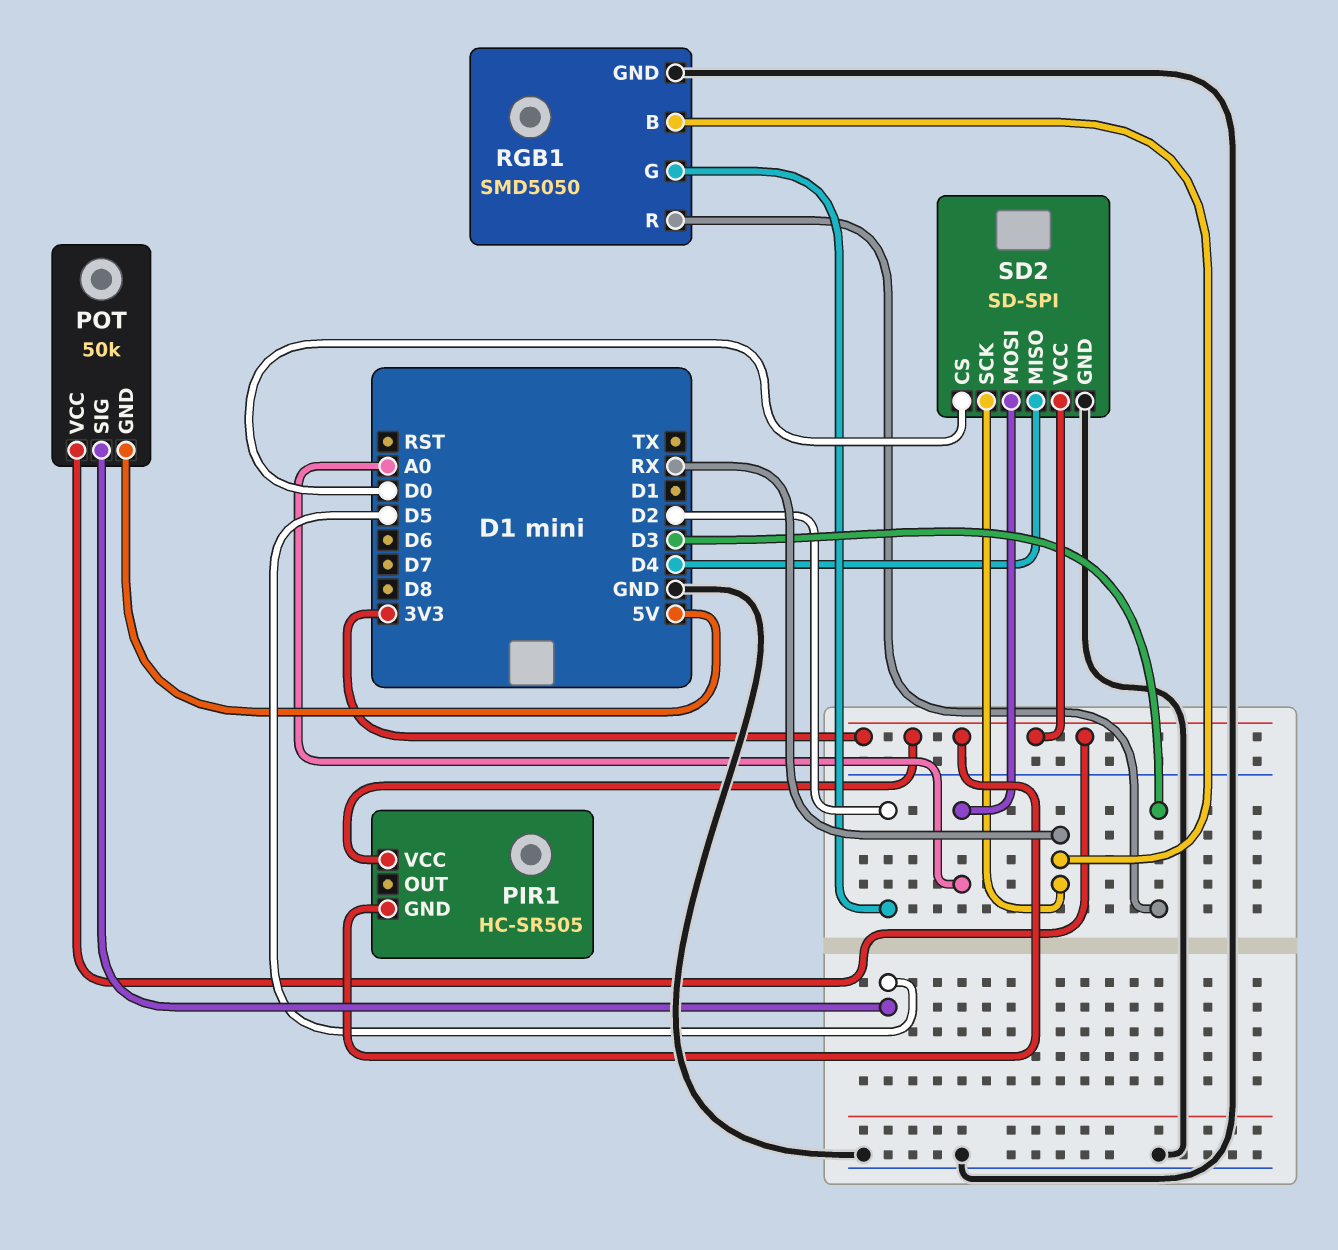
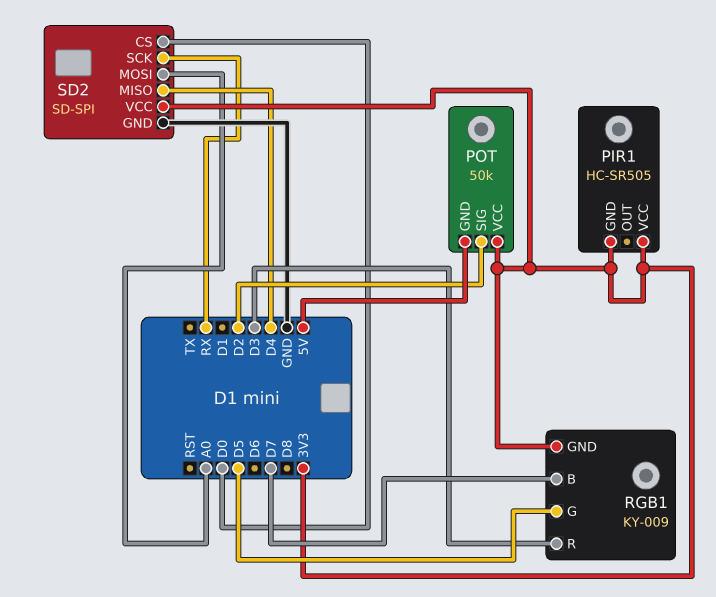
POT pin SIG: D5 -> D2
RGB1: SMD5050 -> KY-009
RGB1 pin B: RX -> D7
RGB1 pin G: D2 -> D5
RGB1 pin GND: GND -> 3V3

